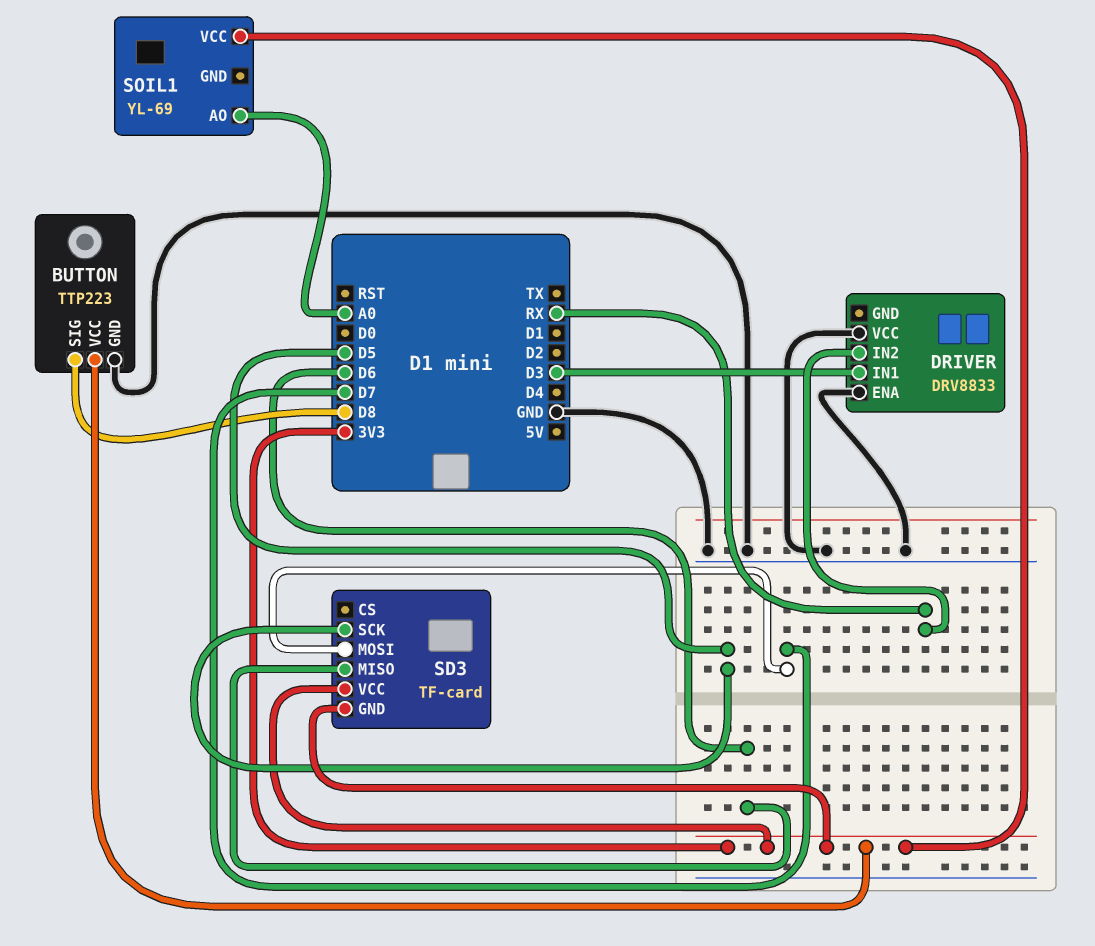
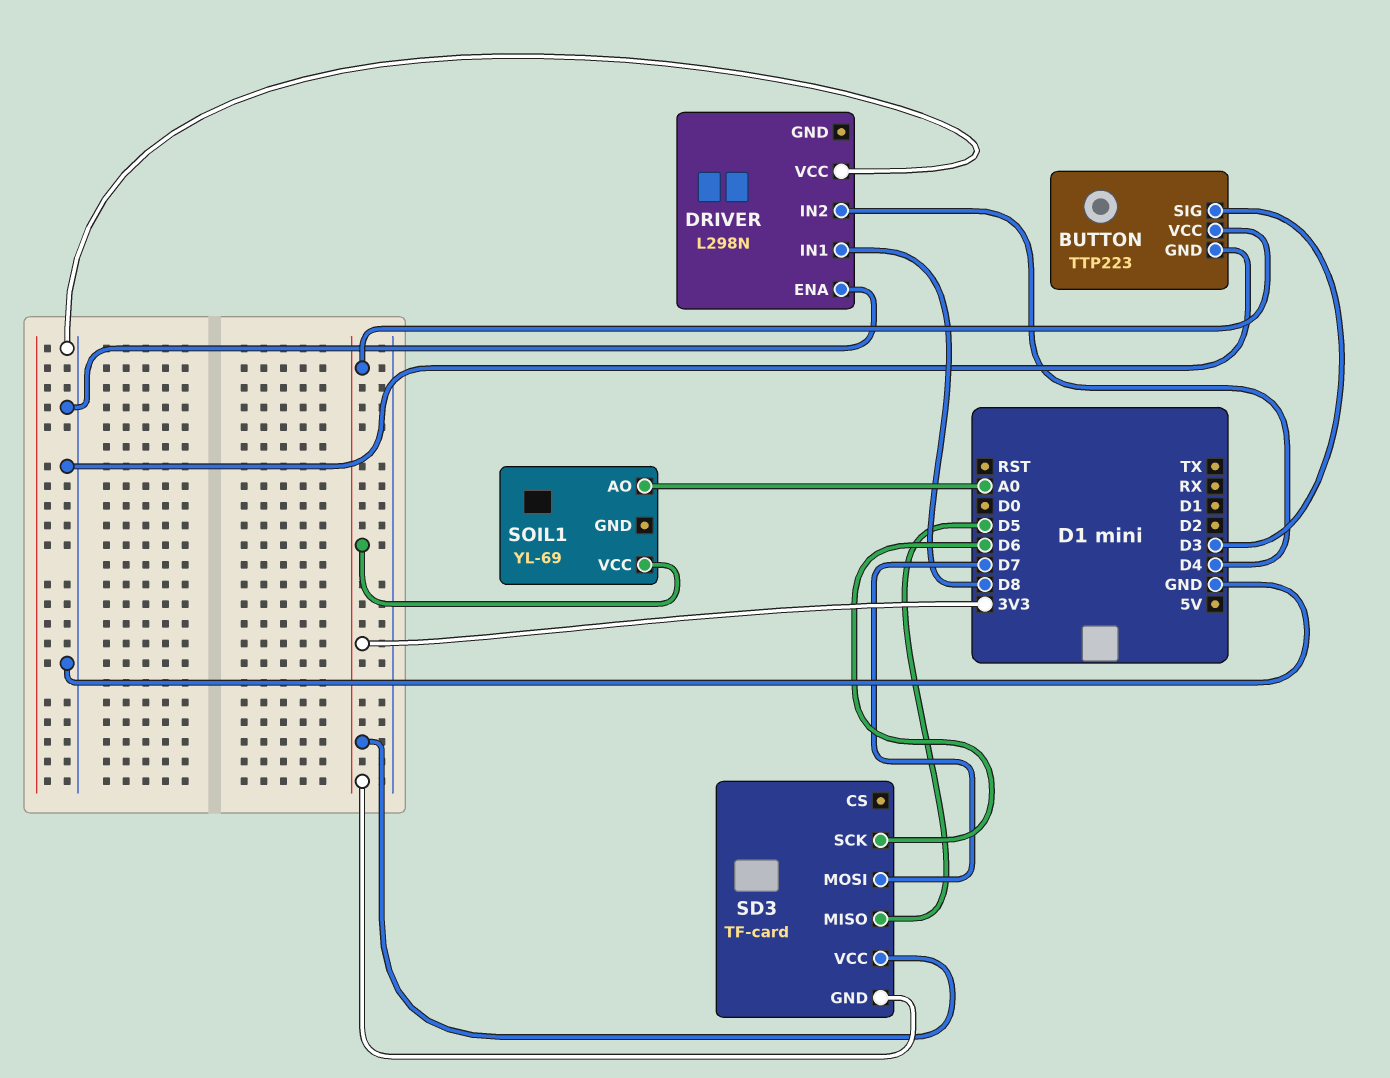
BUTTON pin SIG: D8 -> D3
DRIVER: DRV8833 -> L298N
DRIVER pin IN1: D3 -> D8
DRIVER pin IN2: RX -> D4
SD3 pin MISO: D6 -> D5
SD3 pin SCK: D5 -> D6

